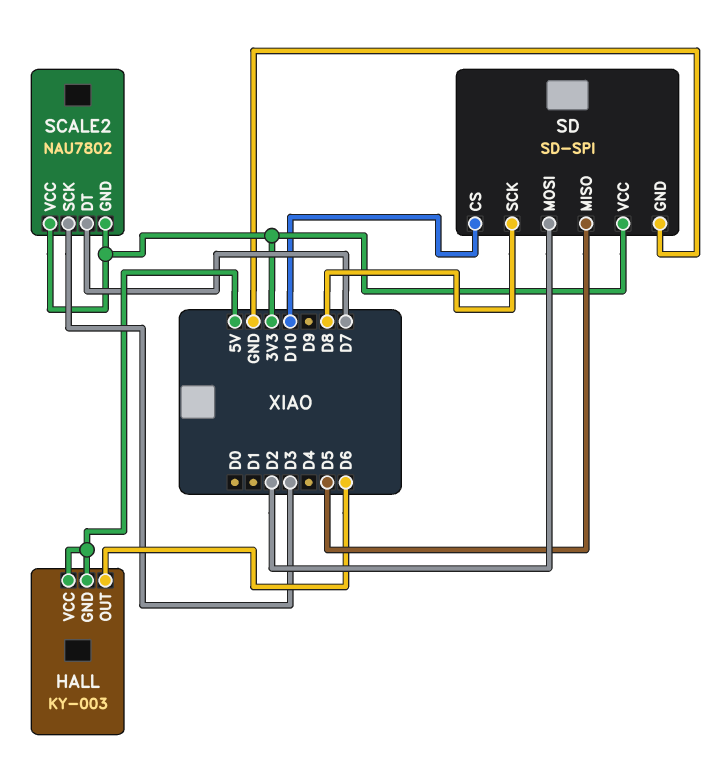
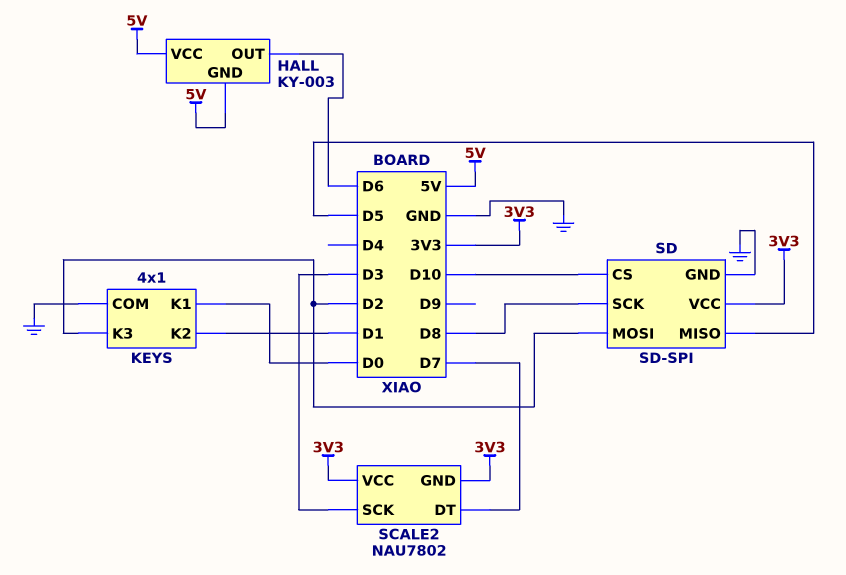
KEYS: none -> 4x1
KEYS pin COM: none -> GND
KEYS pin K1: none -> D0
KEYS pin K2: none -> D1
KEYS pin K3: none -> D2

